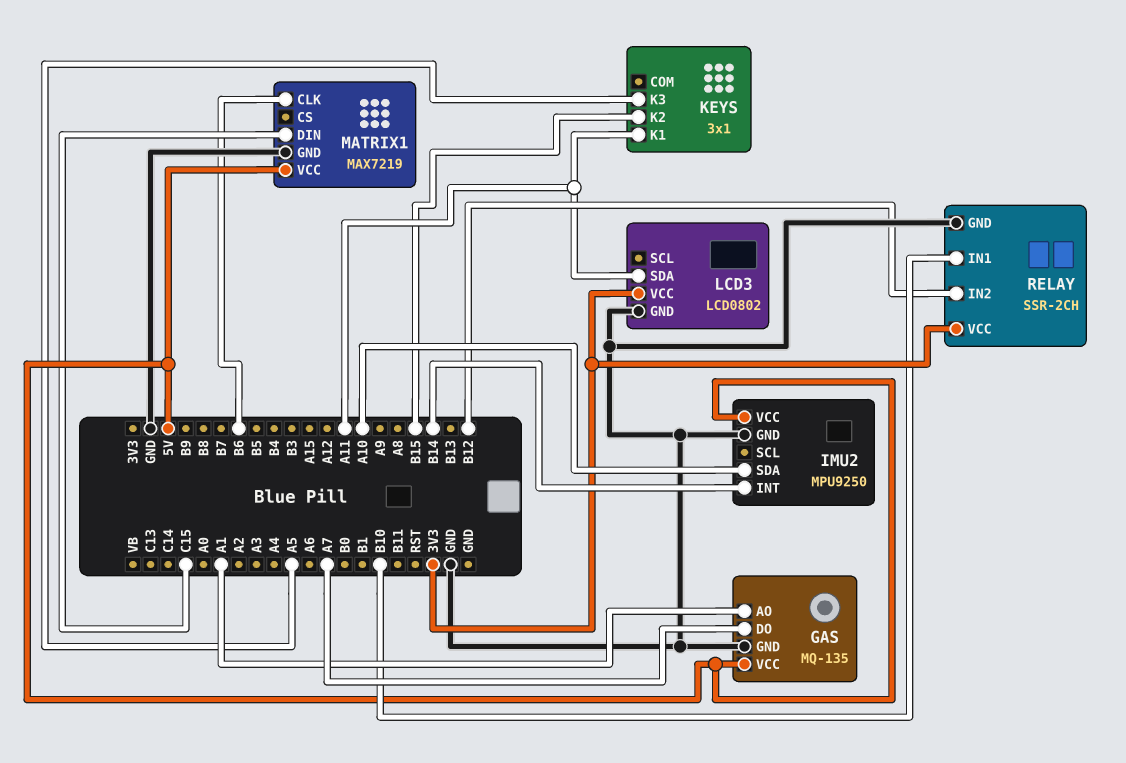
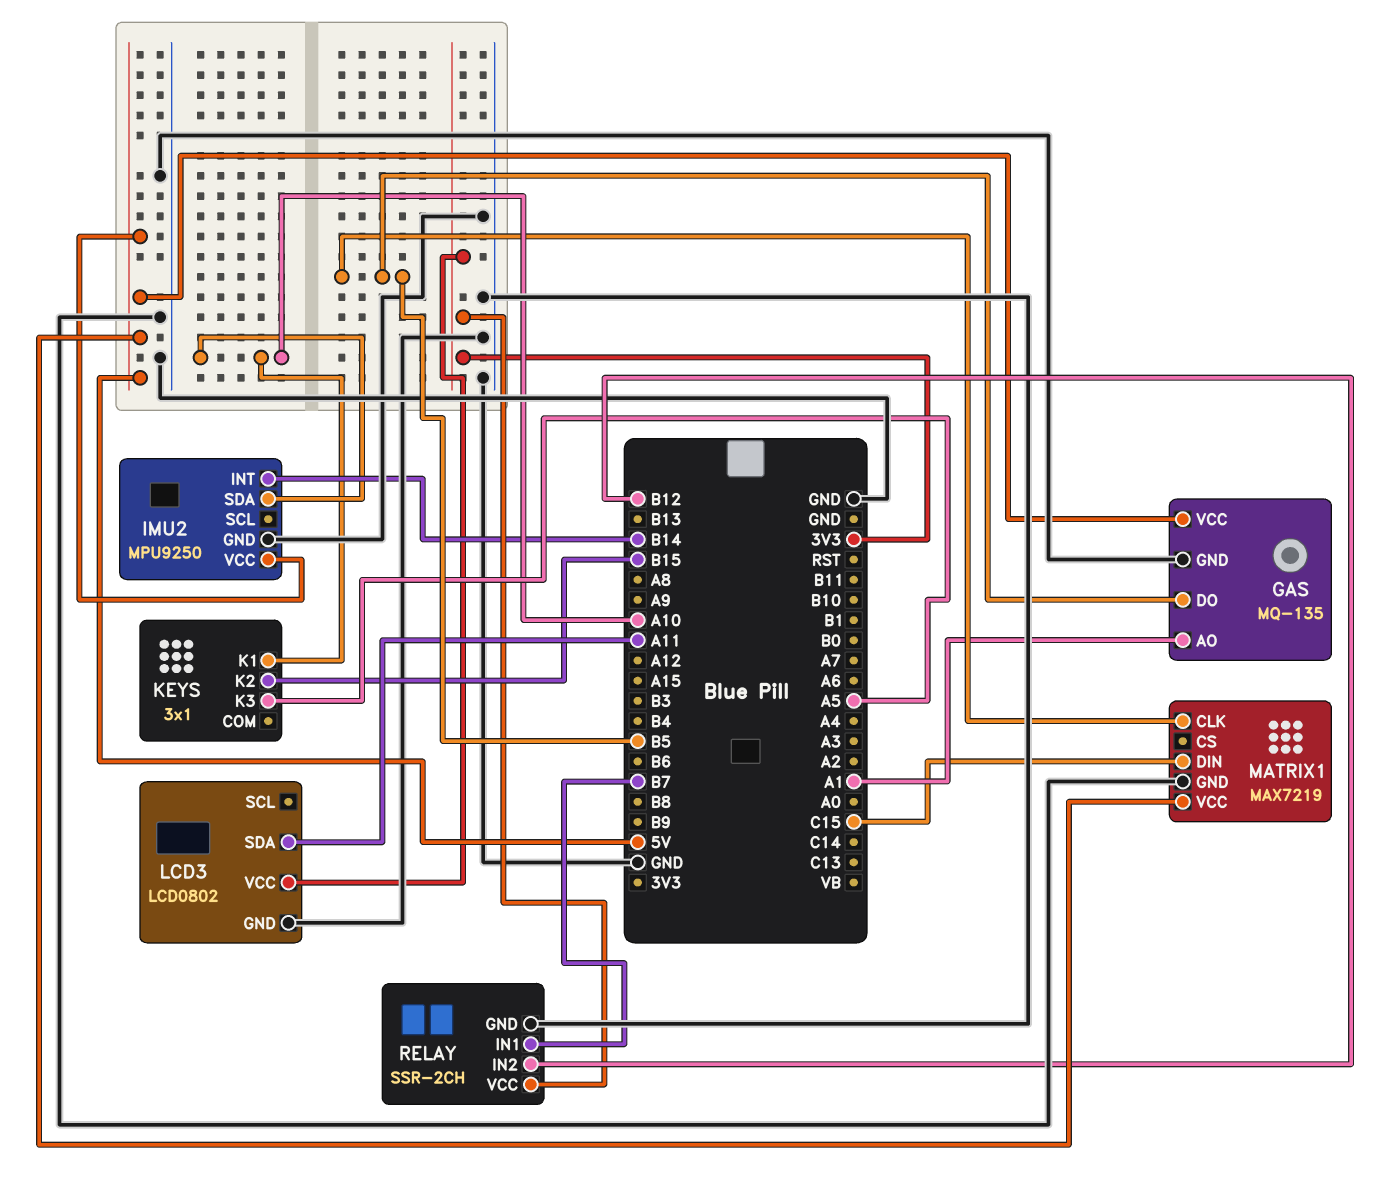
GAS pin DO: A7 -> B5
KEYS pin K1: A11 -> A10
MATRIX1 pin CLK: B6 -> B5
RELAY pin IN1: B10 -> B7

